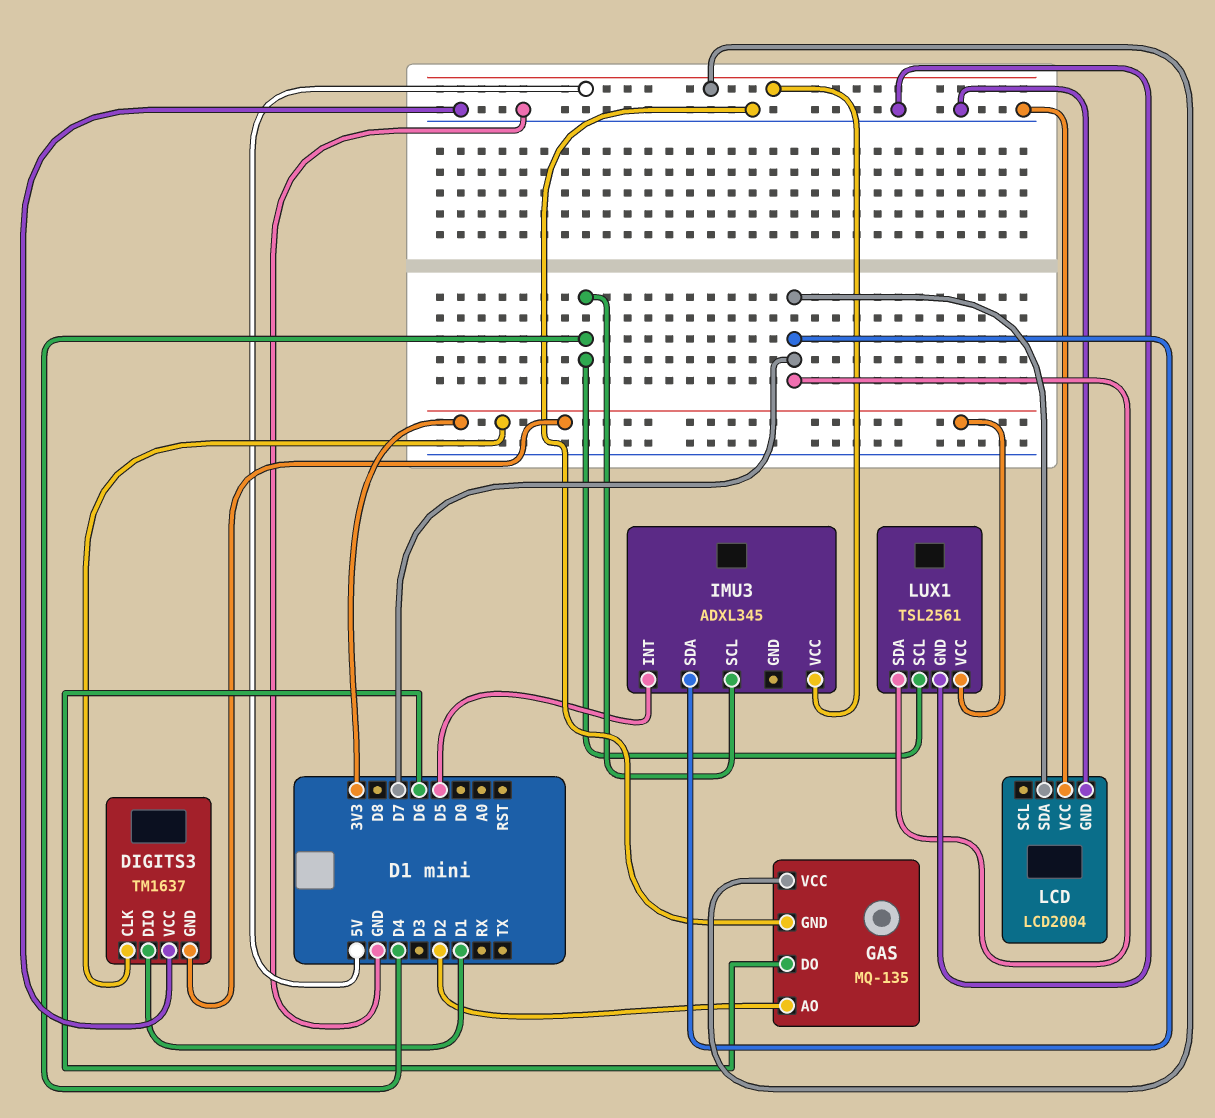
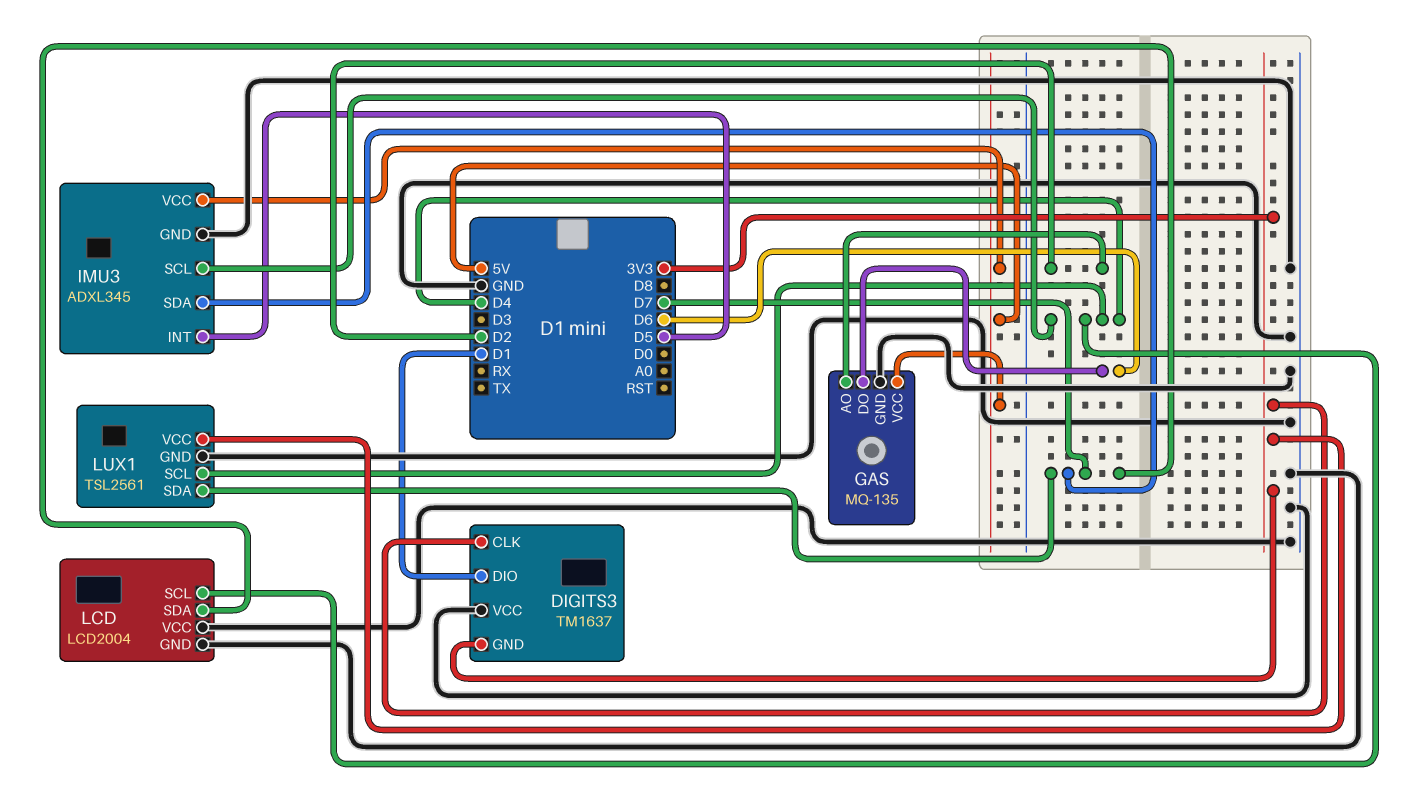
IMU3 pin GND: none -> GND
LCD pin SCL: none -> D4

